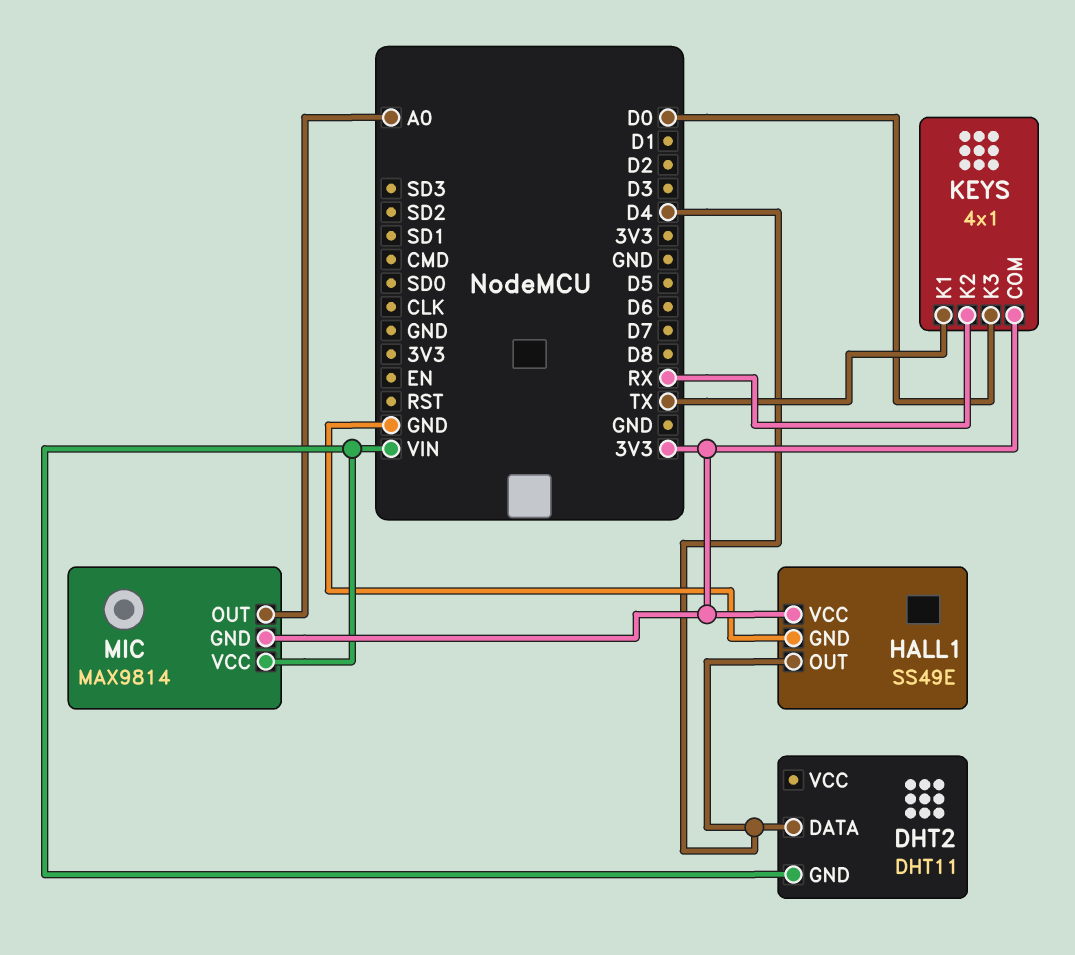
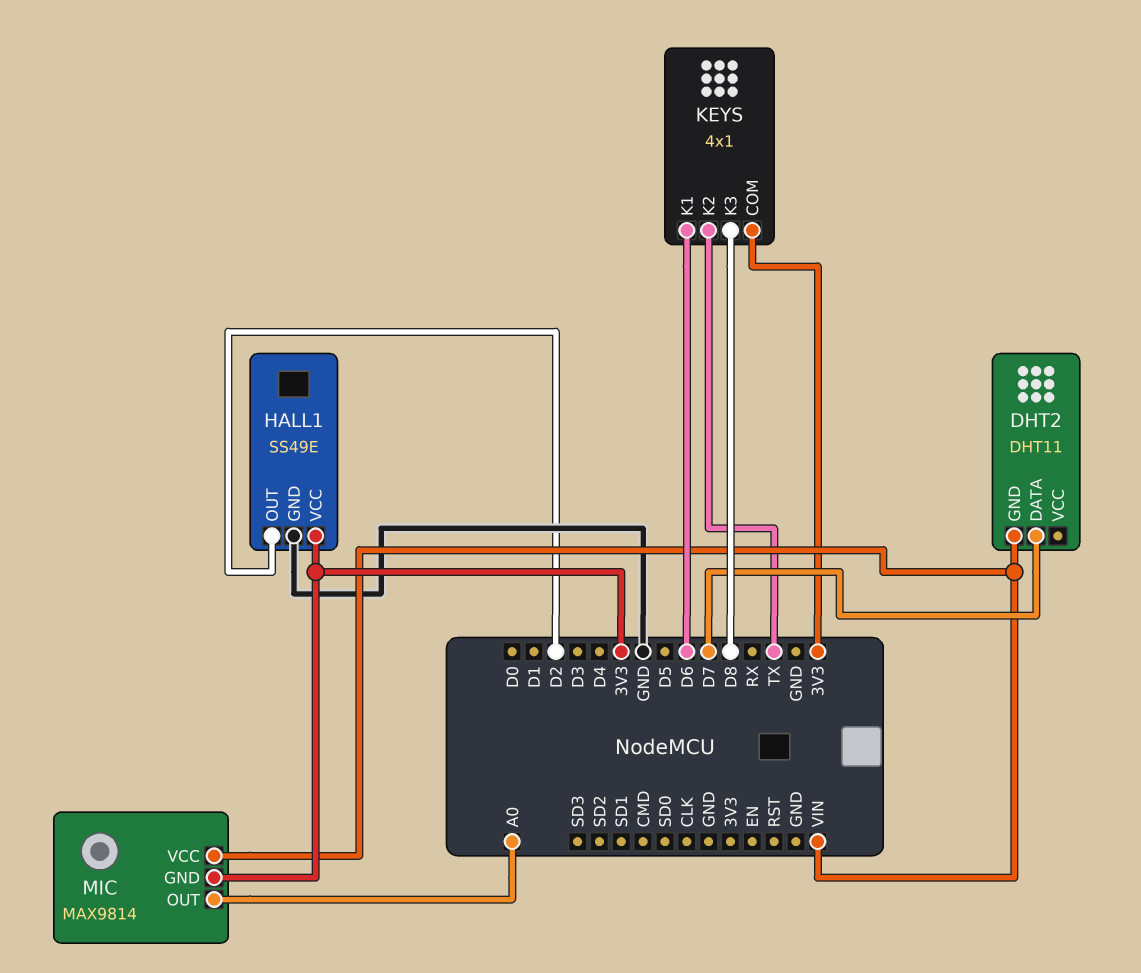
DHT2 pin DATA: D4 -> D7
HALL1 pin OUT: D4 -> D2
KEYS pin K1: TX -> D6
KEYS pin K2: RX -> TX
KEYS pin K3: D0 -> D8

